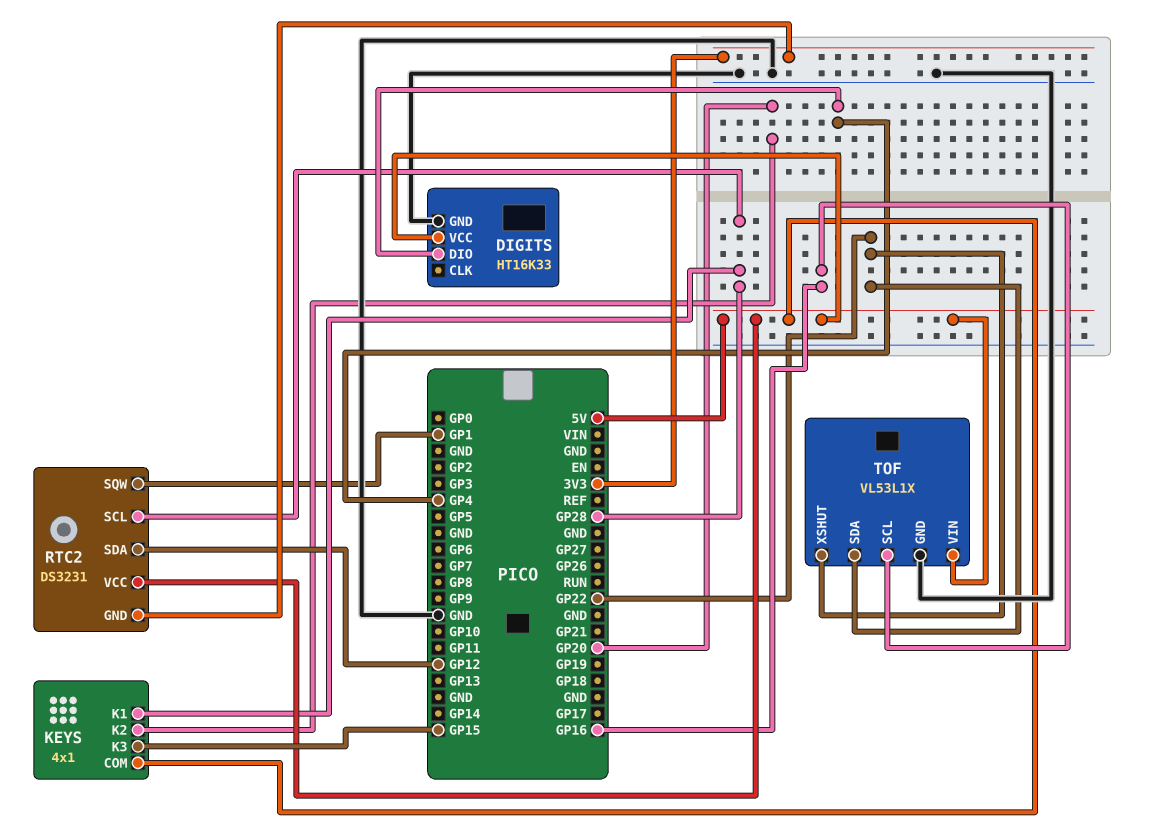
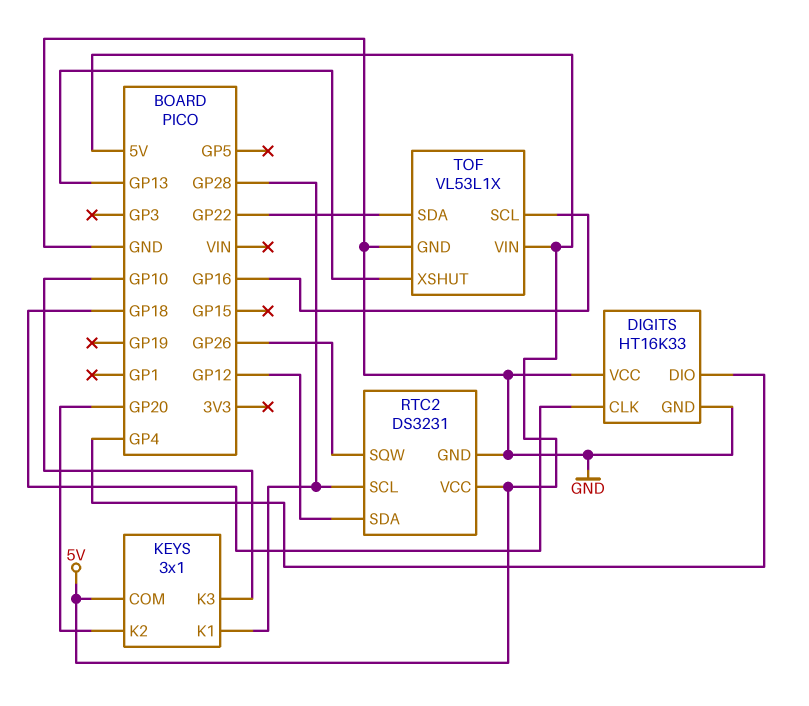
DIGITS pin CLK: none -> GP18
DIGITS pin VCC: 5V -> GND
KEYS: 4x1 -> 3x1
KEYS pin K3: GP15 -> GP10
RTC2 pin GND: 3V3 -> GND
RTC2 pin SQW: GP1 -> GP26
TOF pin XSHUT: GP22 -> GP13

